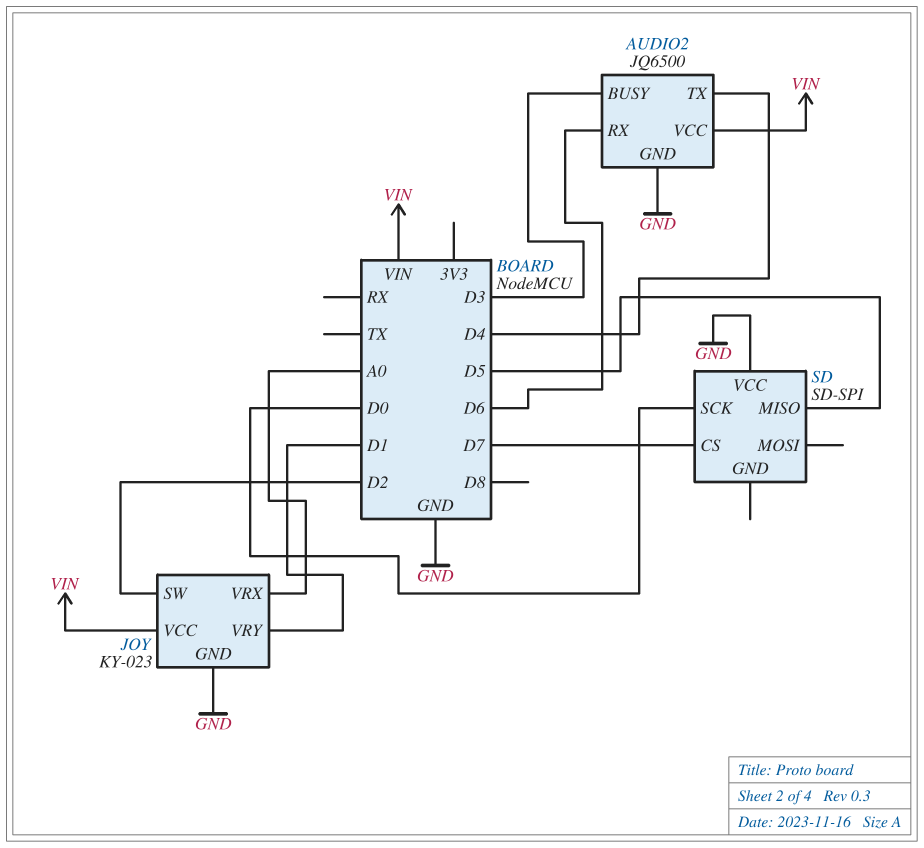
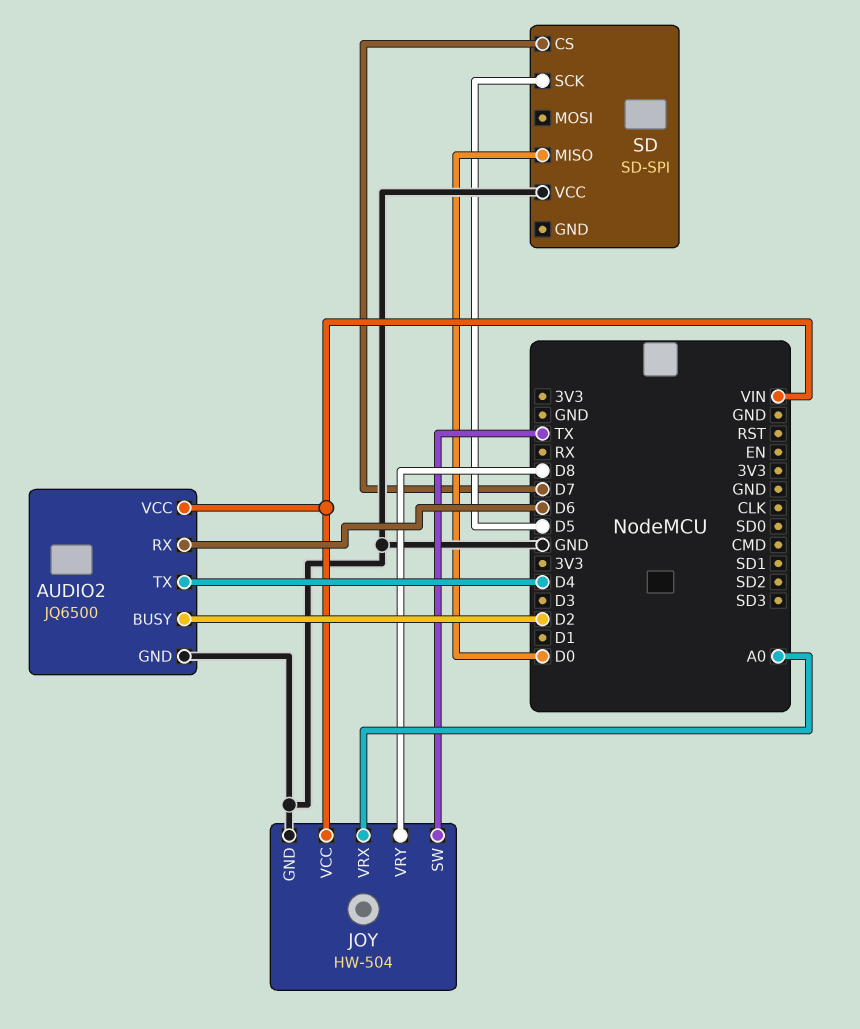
AUDIO2 pin BUSY: D3 -> D2
JOY: KY-023 -> HW-504
JOY pin SW: D2 -> TX
JOY pin VRY: D1 -> D8
SD pin MISO: D5 -> D0
SD pin SCK: D0 -> D5

